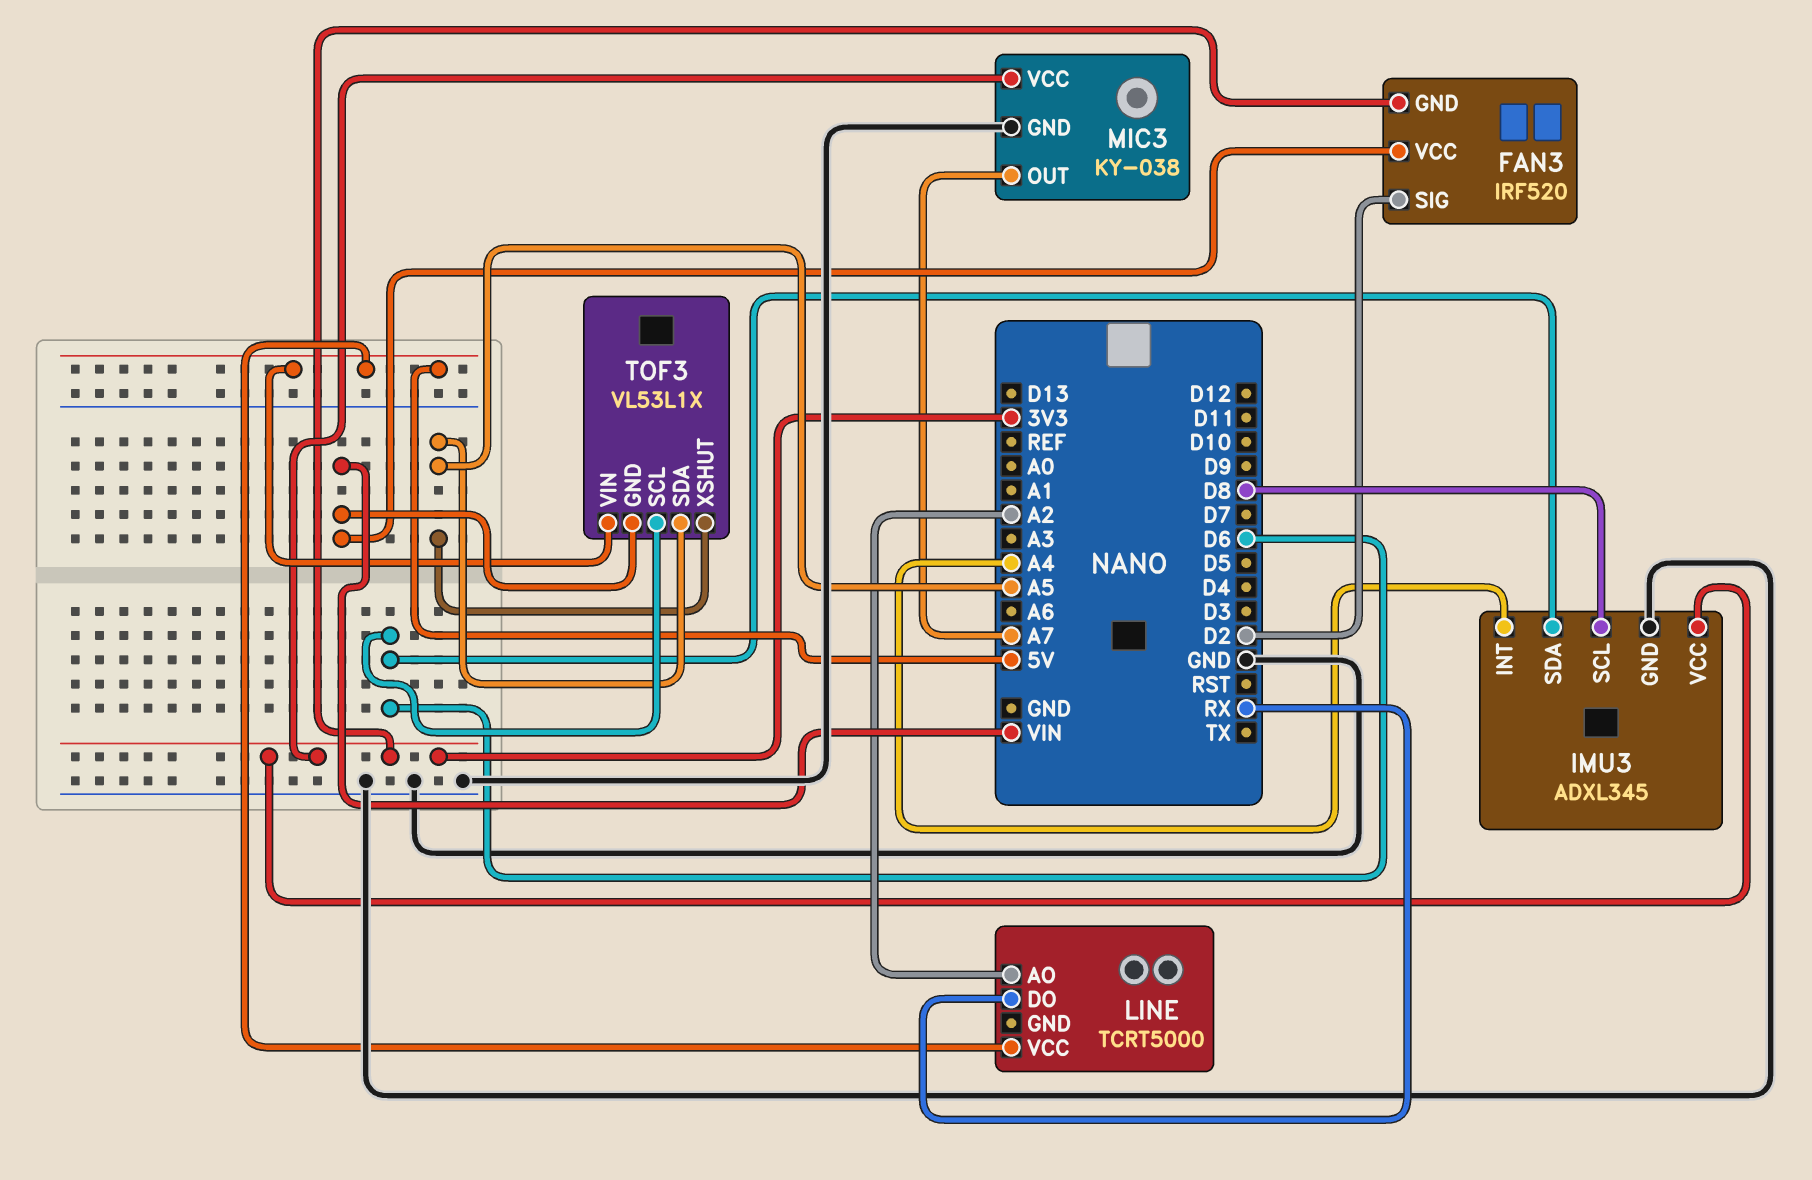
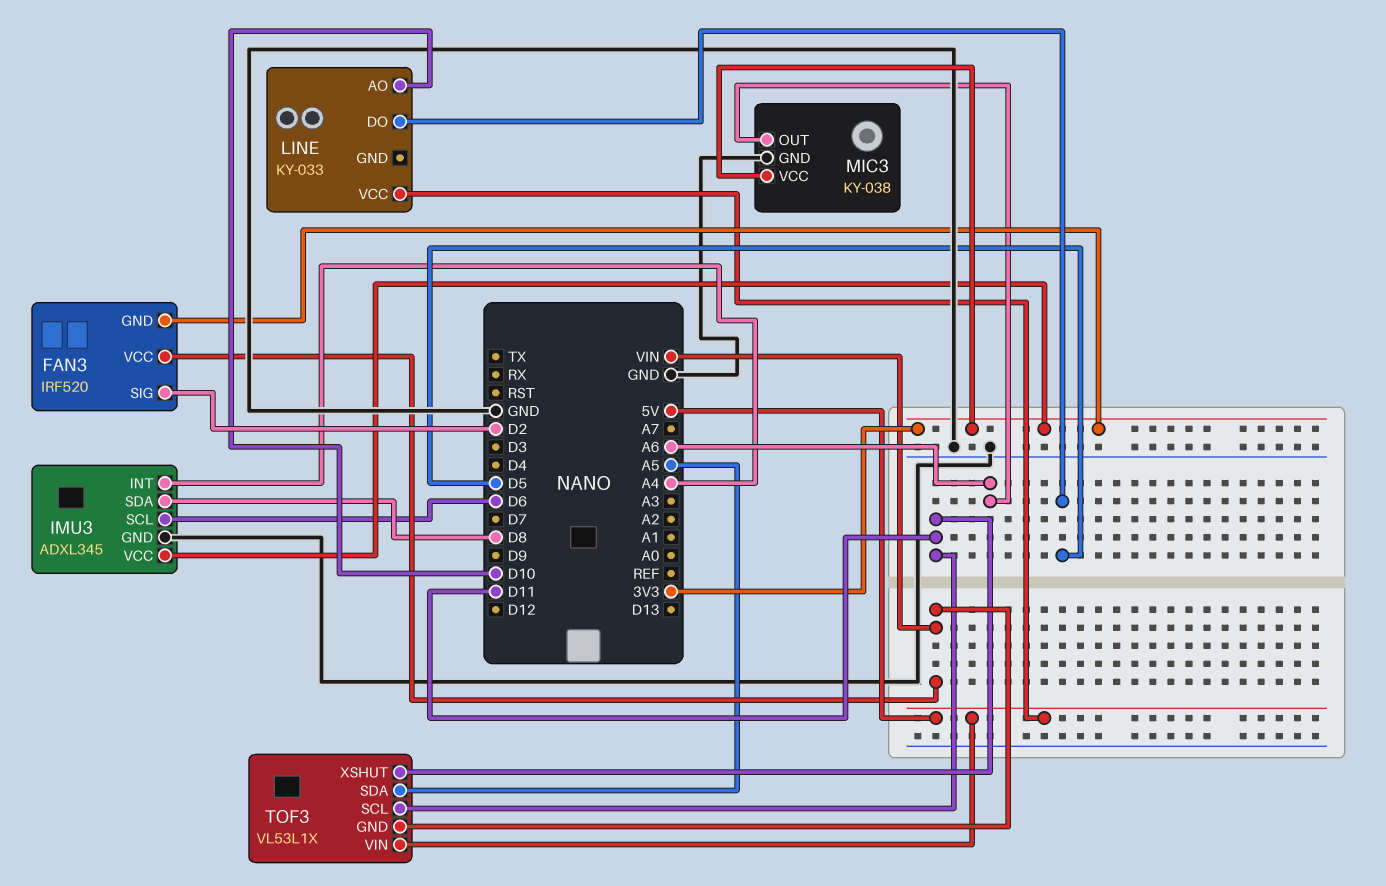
IMU3 pin SCL: D8 -> D6
IMU3 pin SDA: D6 -> D8
LINE: TCRT5000 -> KY-033
LINE pin AO: A2 -> D10
LINE pin DO: RX -> D5
MIC3 pin OUT: A7 -> A6
TOF3 pin SCL: D6 -> D11
TOF3 pin XSHUT: A5 -> D11

